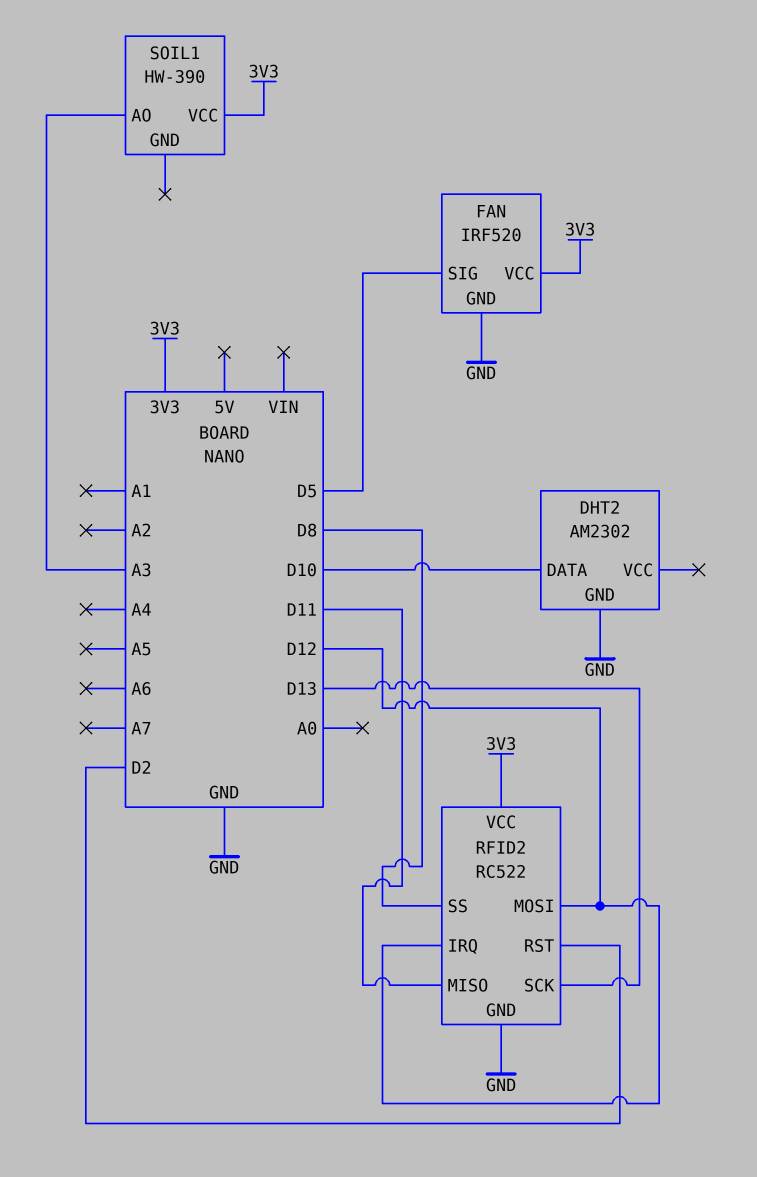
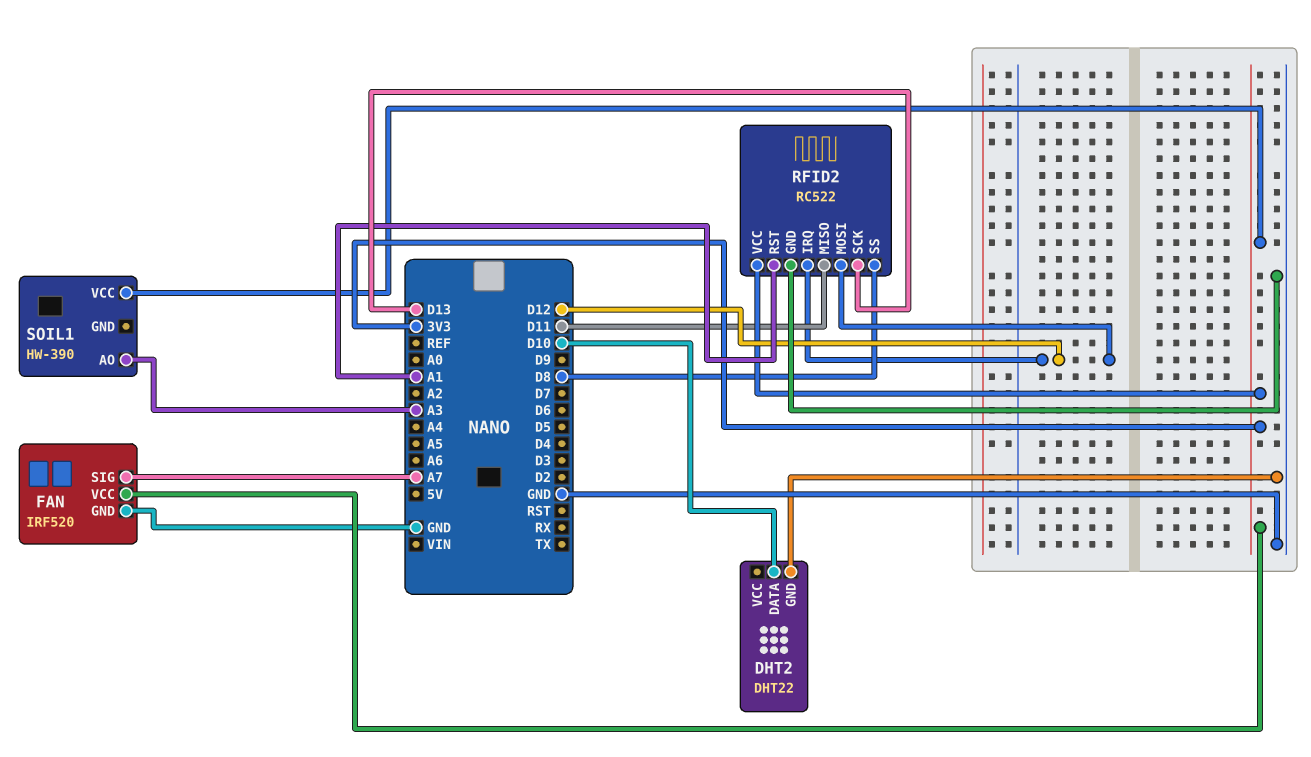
DHT2: AM2302 -> DHT22
FAN pin SIG: D5 -> A7
RFID2 pin RST: D2 -> A1

